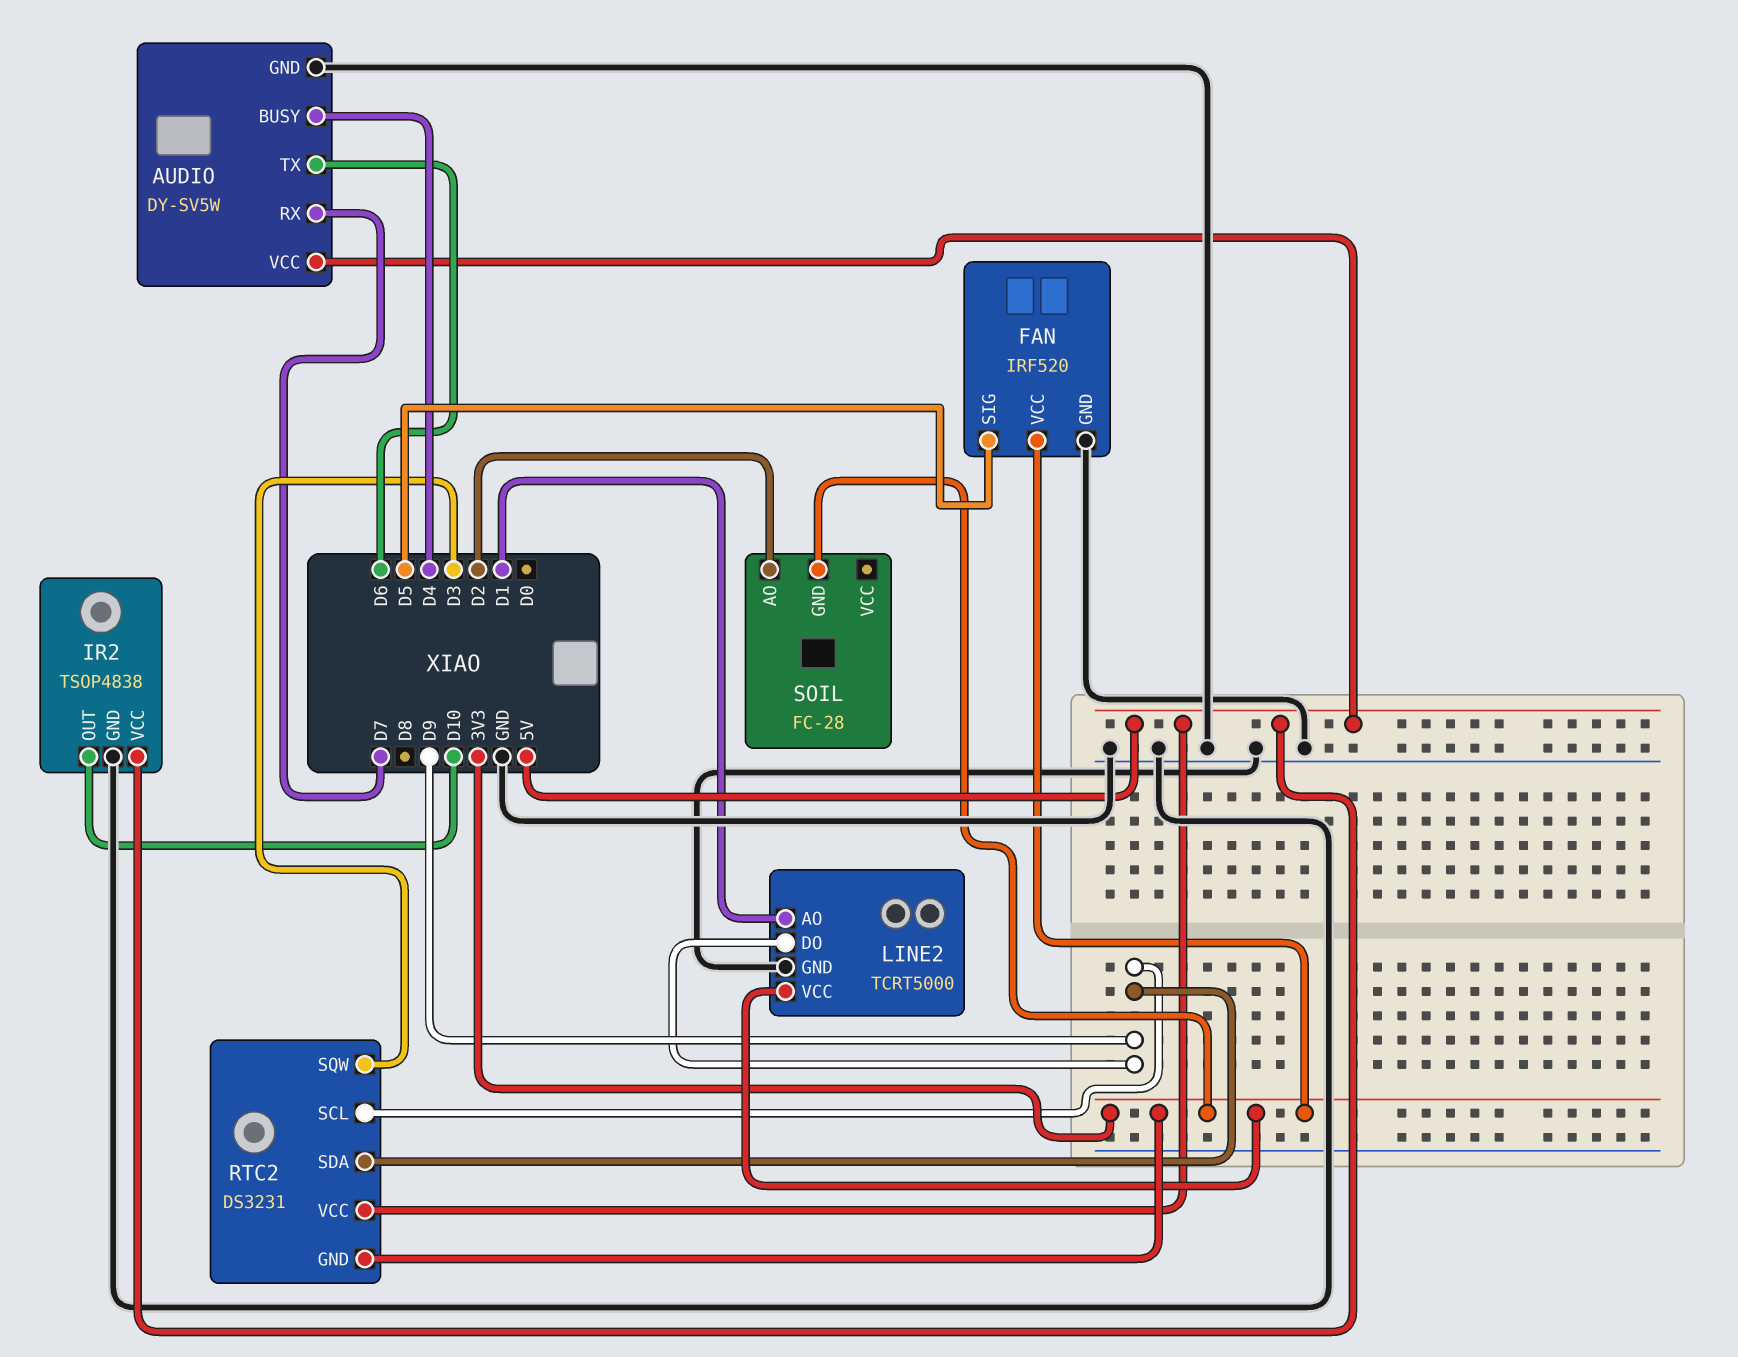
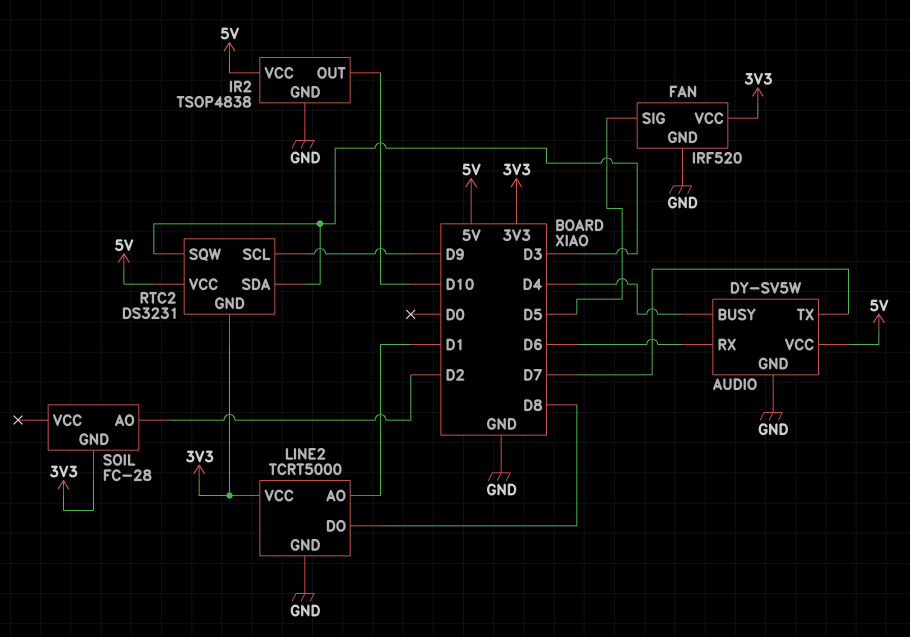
AUDIO pin RX: D7 -> D6
AUDIO pin TX: D6 -> D7
LINE2 pin DO: D9 -> D8
RTC2 pin SDA: D9 -> D3

